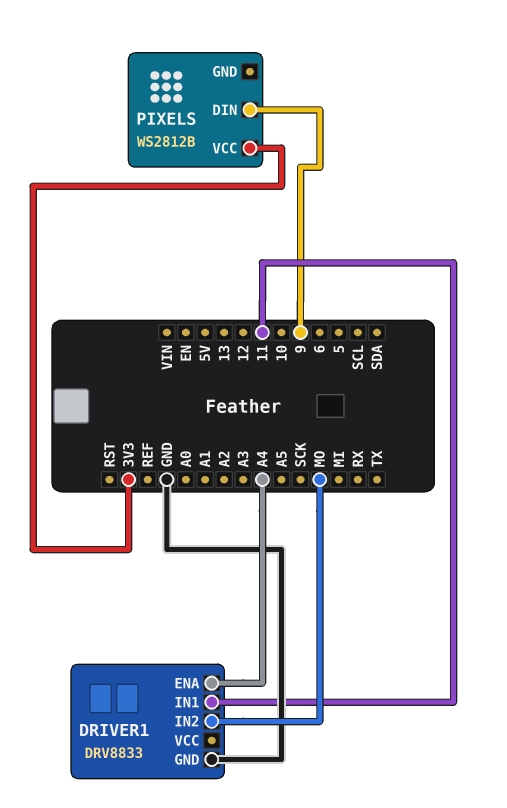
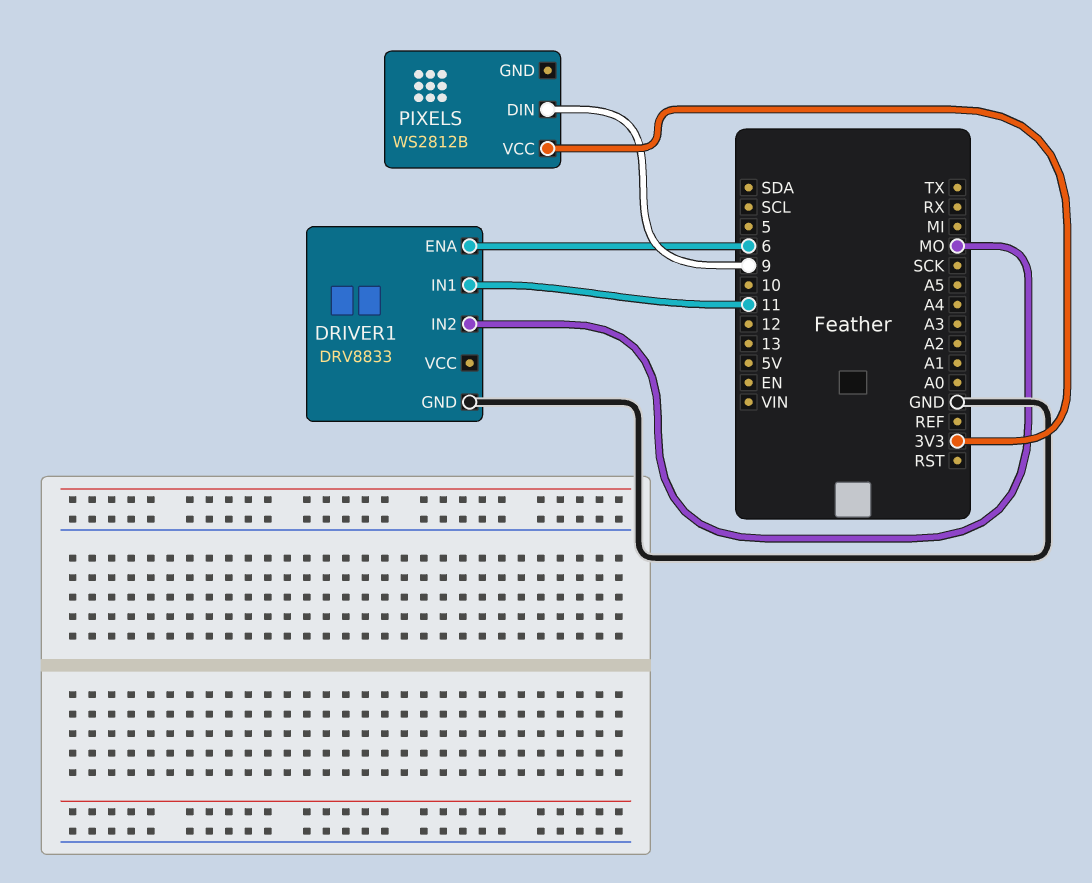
DRIVER1 pin ENA: A4 -> 6

